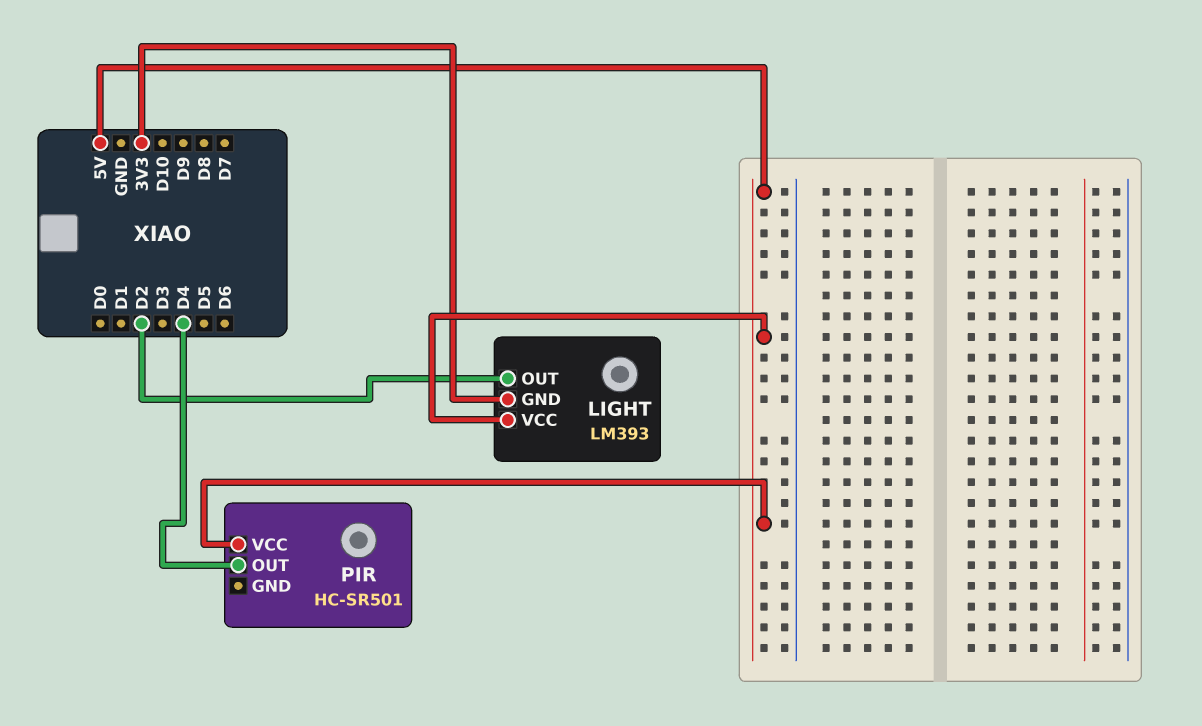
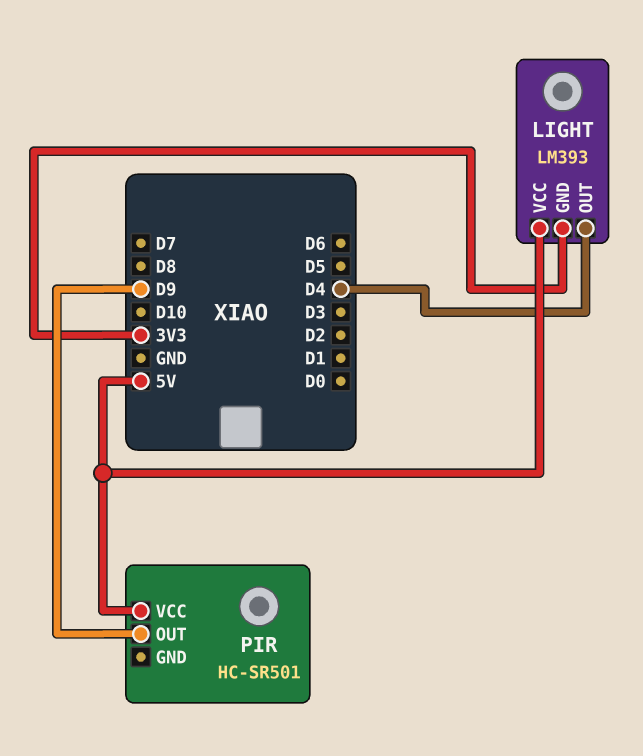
LIGHT pin OUT: D2 -> D4
PIR pin OUT: D4 -> D9

